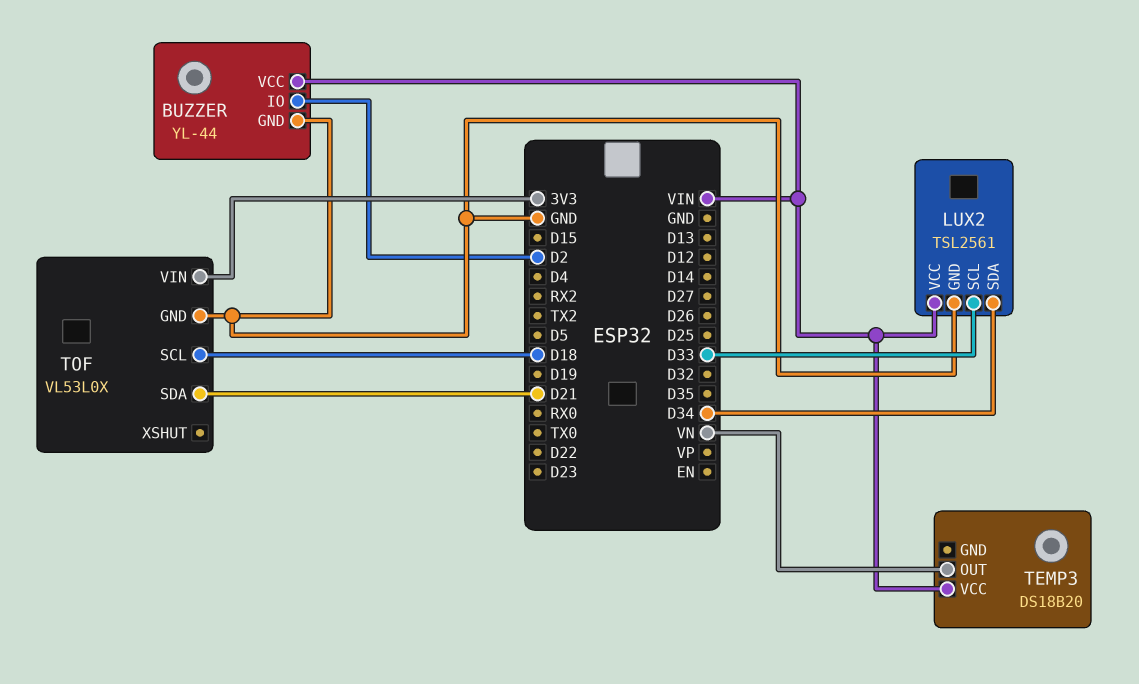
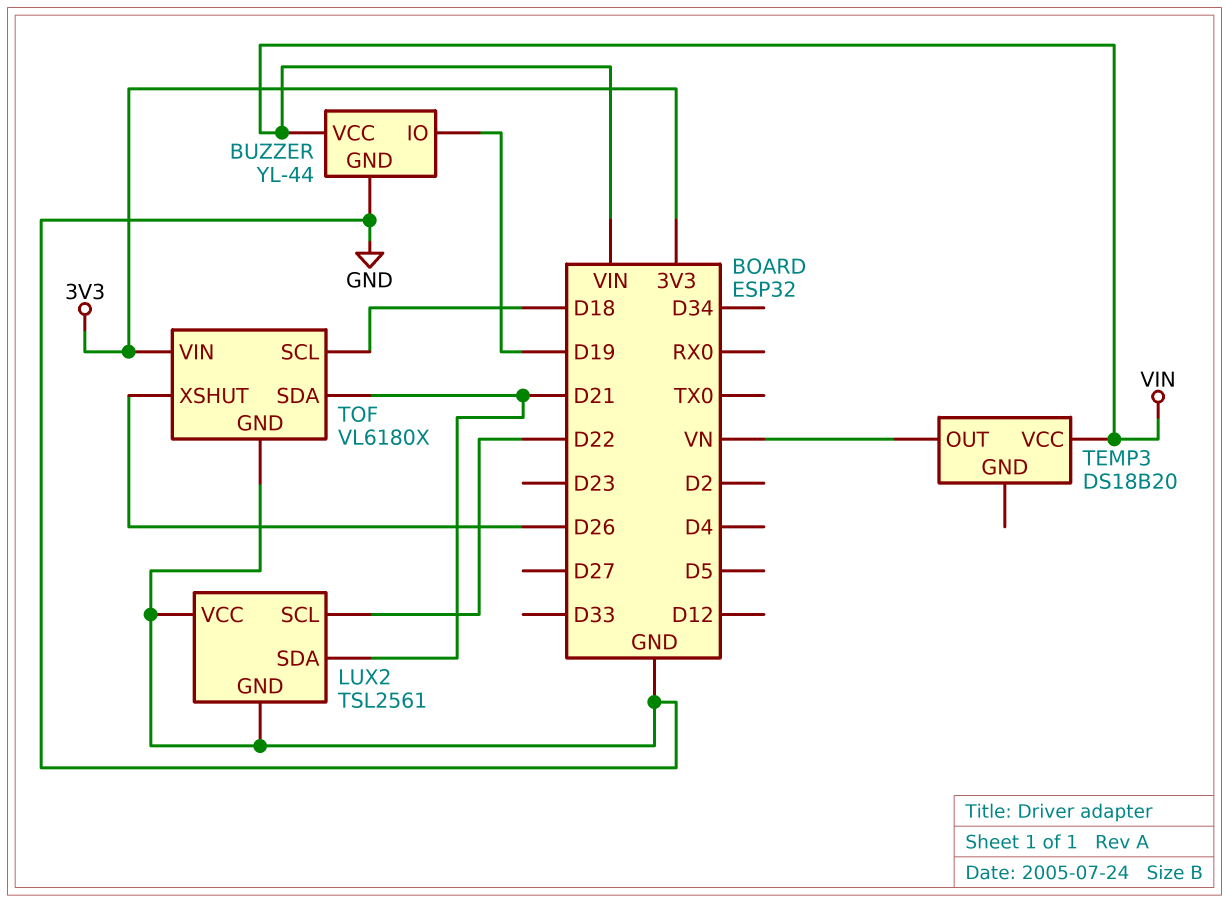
BUZZER pin IO: D2 -> D19
LUX2 pin SCL: D33 -> D22
LUX2 pin SDA: D34 -> D21
LUX2 pin VCC: VIN -> GND
TOF: VL53L0X -> VL6180X
TOF pin XSHUT: none -> D26

